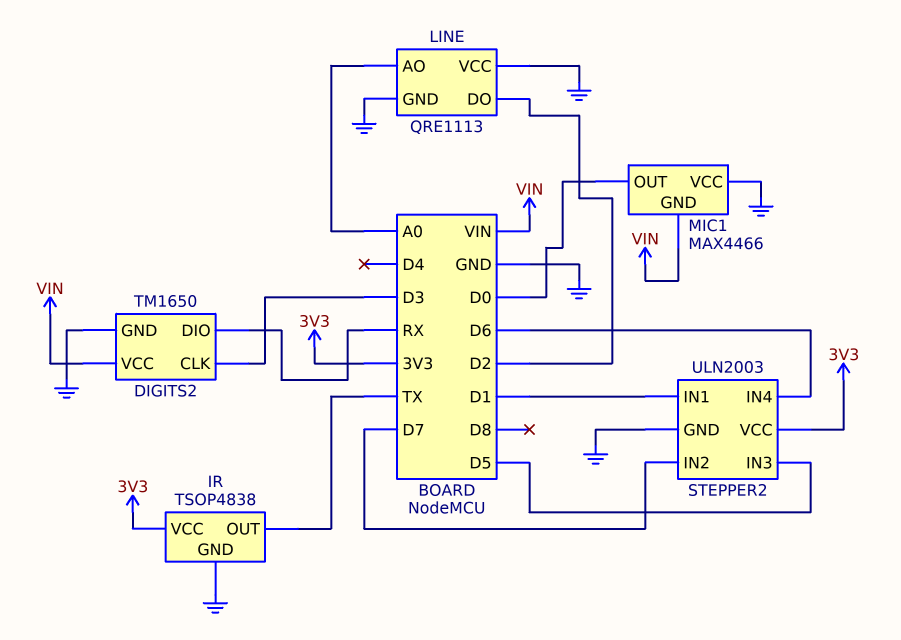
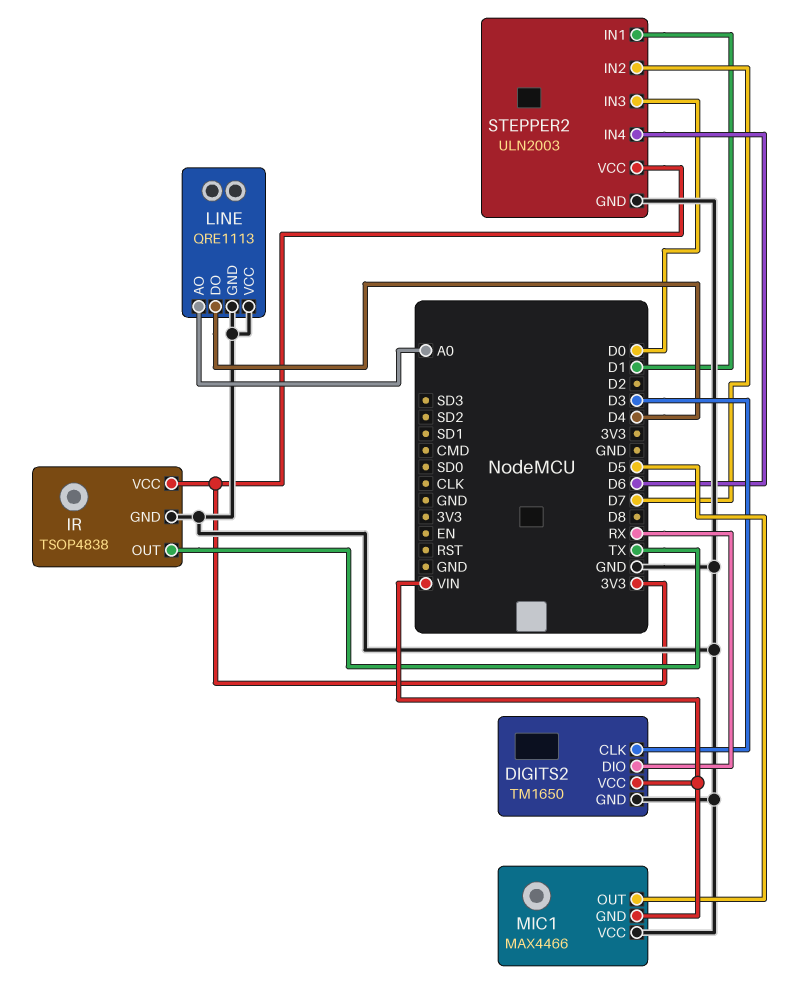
LINE pin DO: D2 -> D4
MIC1 pin OUT: D0 -> D5
STEPPER2 pin IN3: D5 -> D0

